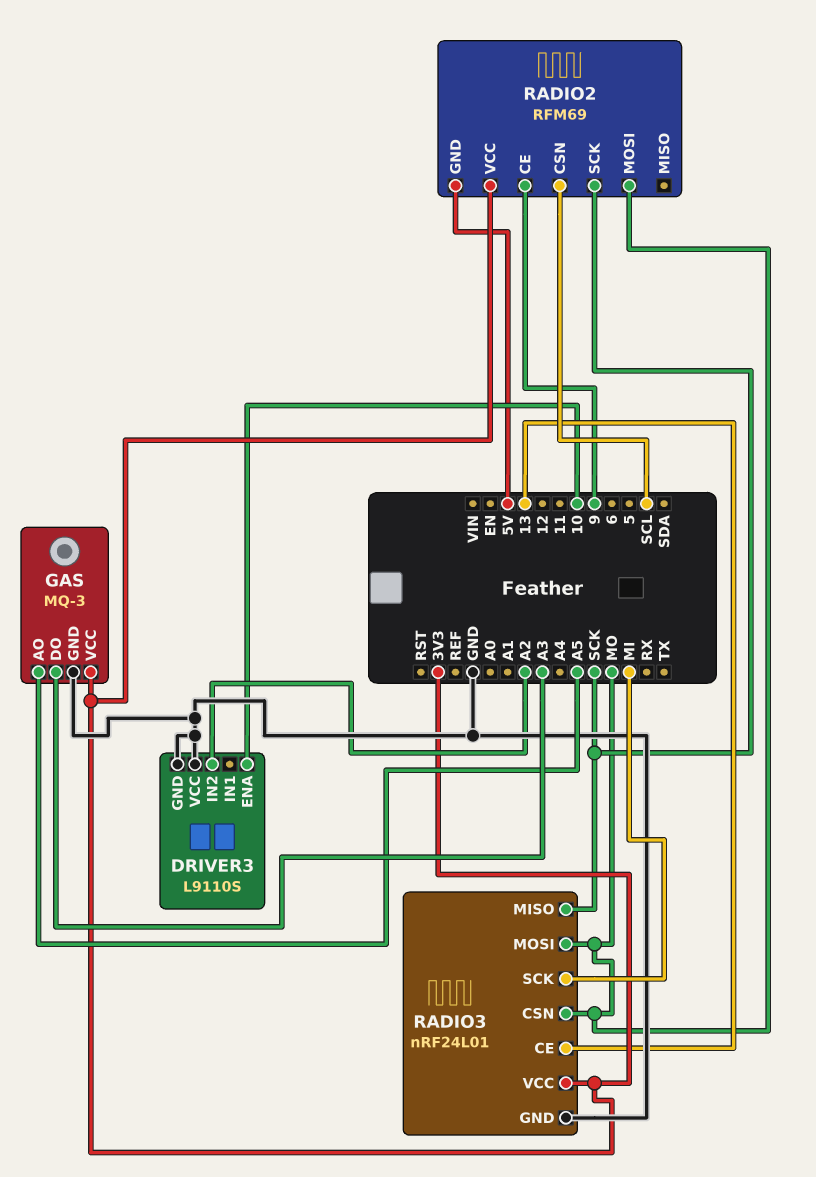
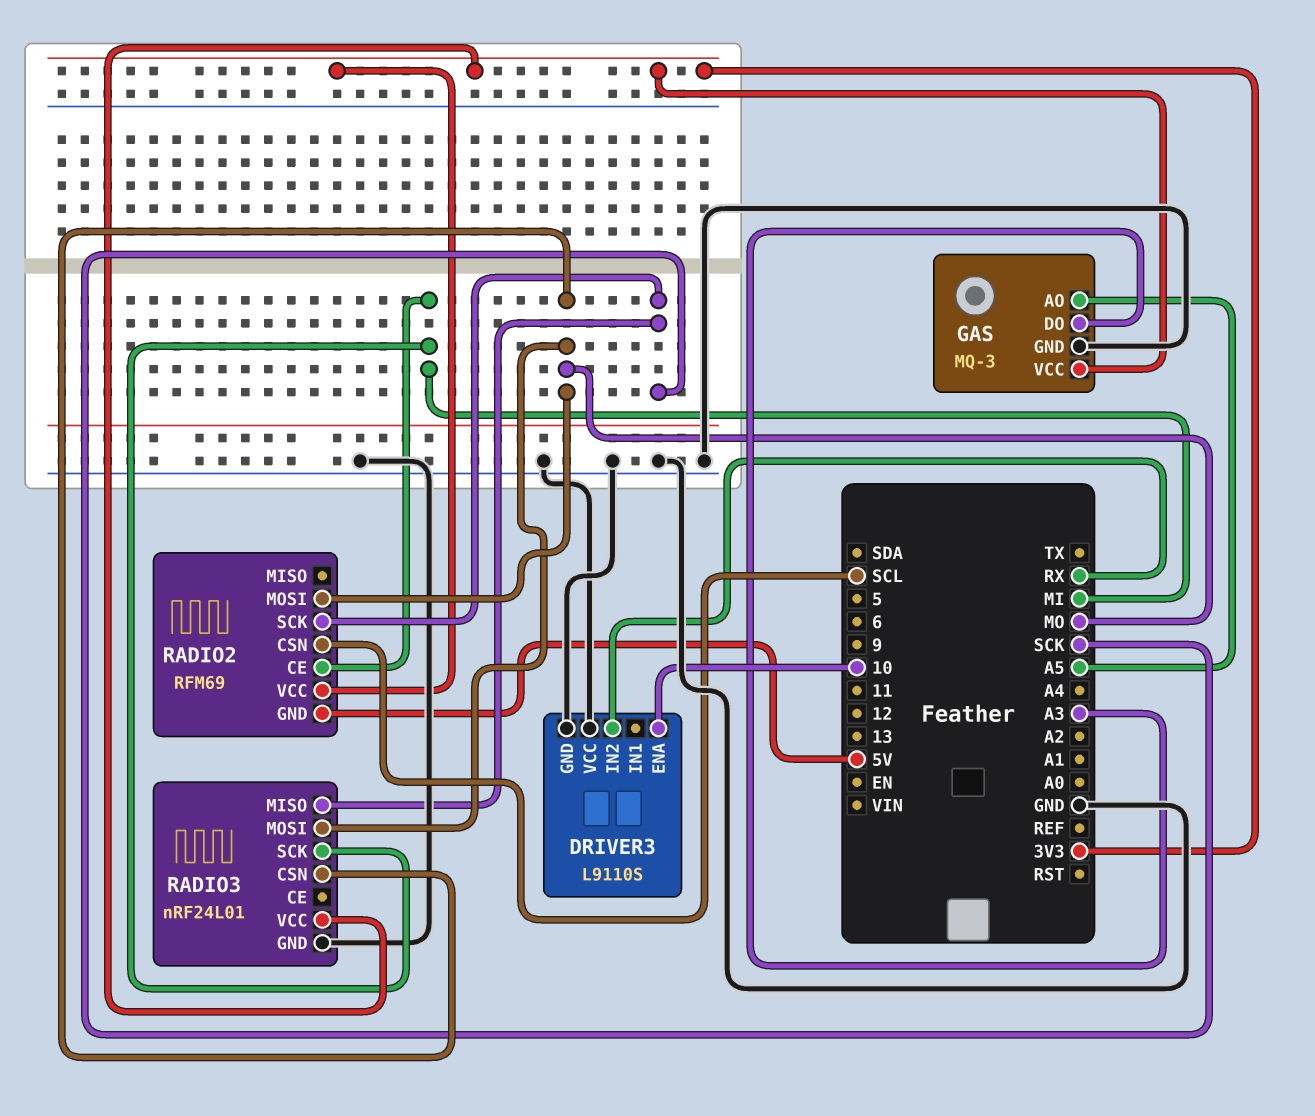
DRIVER3 pin IN2: A2 -> RX
RADIO2 pin CE: 9 -> MI
RADIO3 pin CE: 13 -> none

